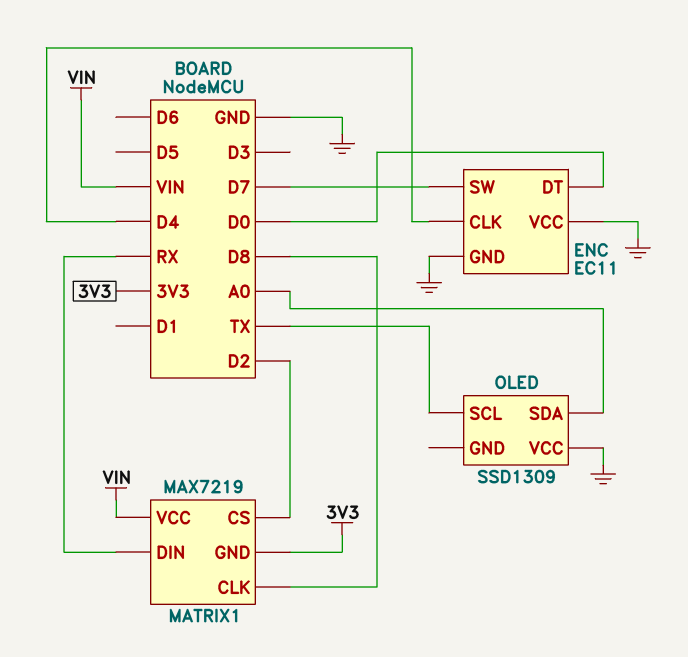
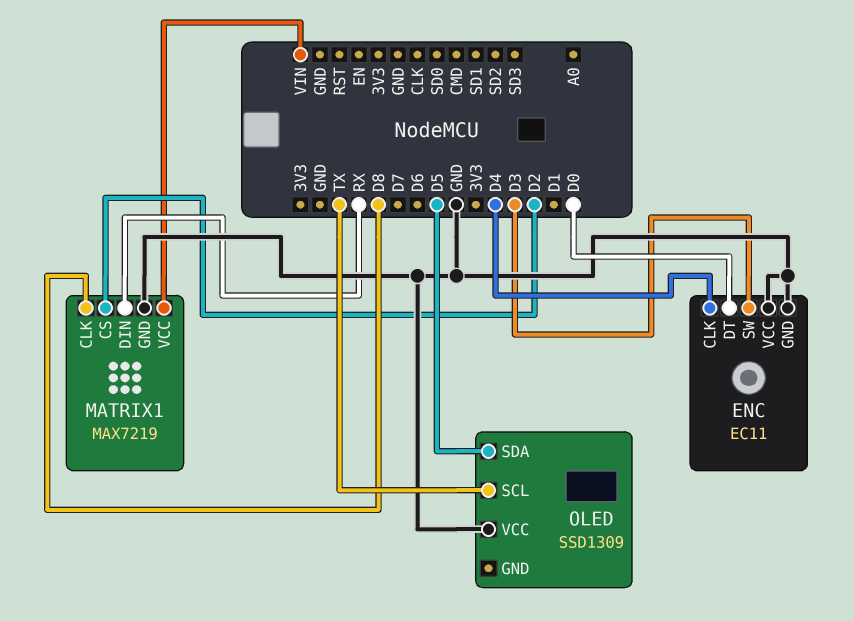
ENC pin SW: D7 -> D3
MATRIX1 pin GND: 3V3 -> GND
OLED pin SDA: A0 -> D5

